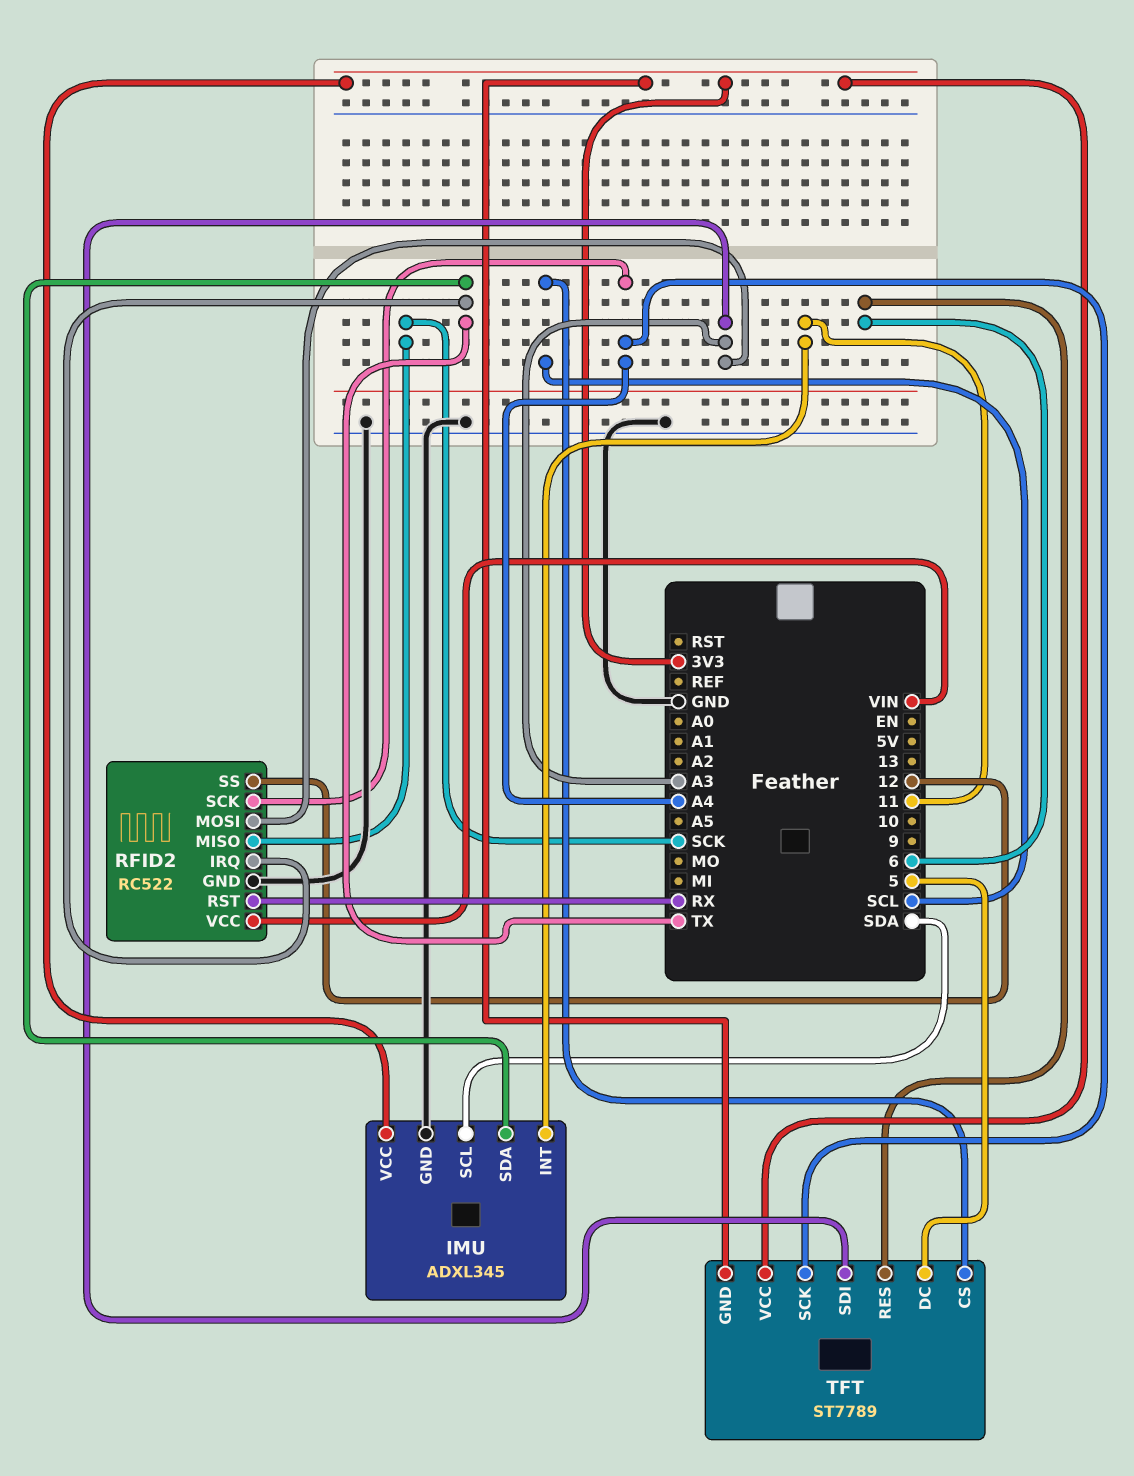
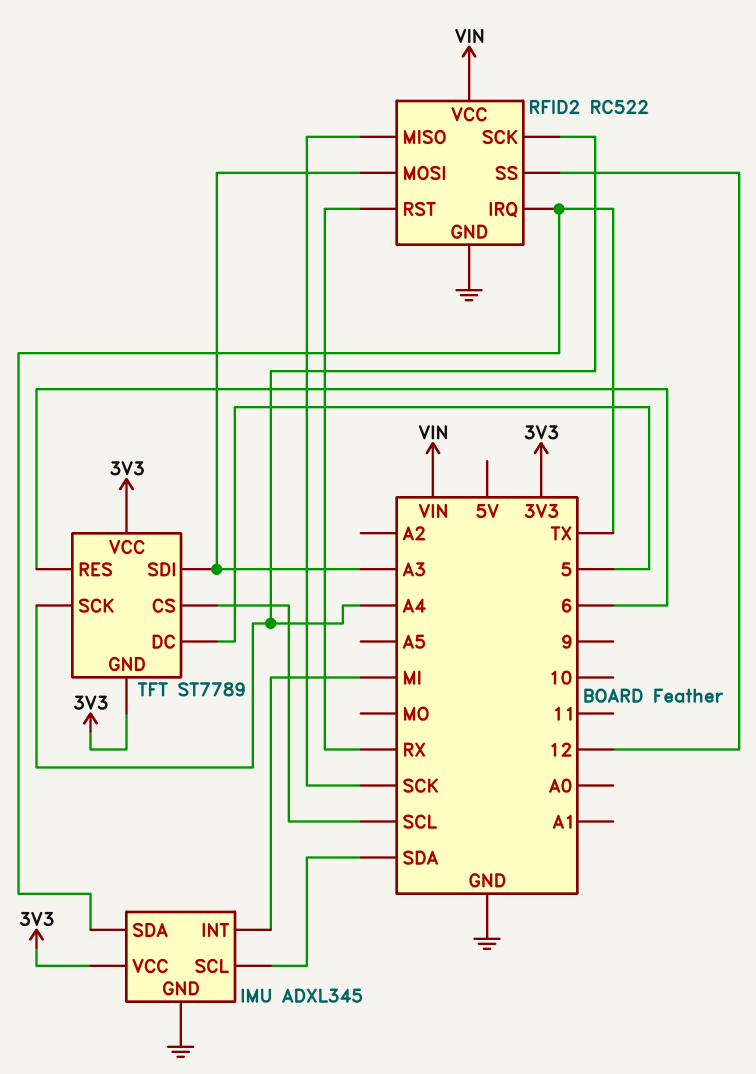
IMU pin INT: 11 -> MI

